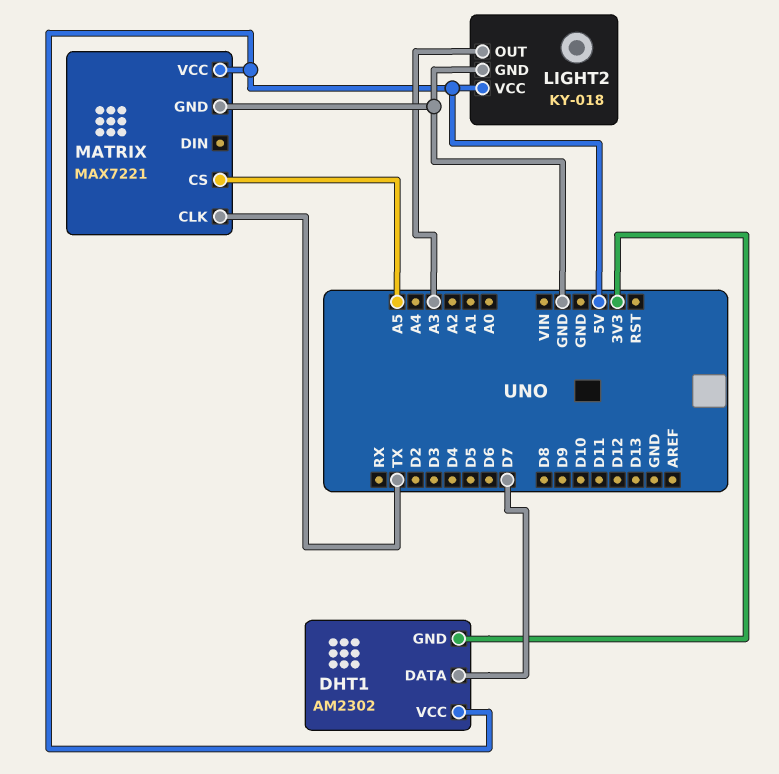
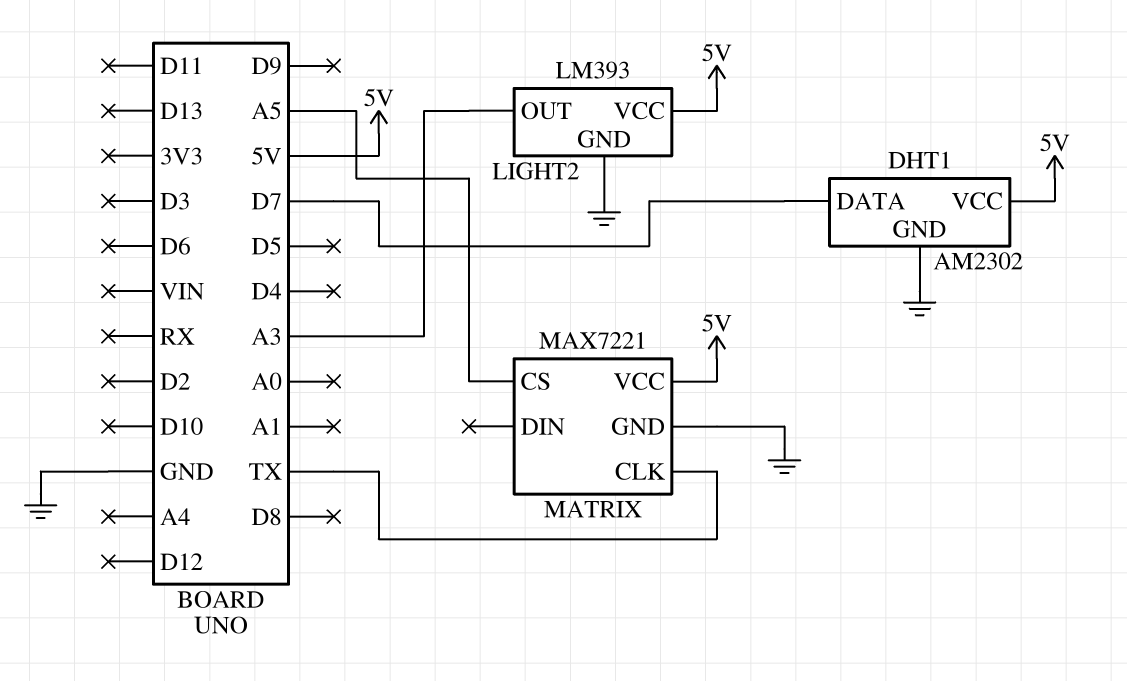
DHT1 pin GND: 3V3 -> GND
LIGHT2: KY-018 -> LM393

